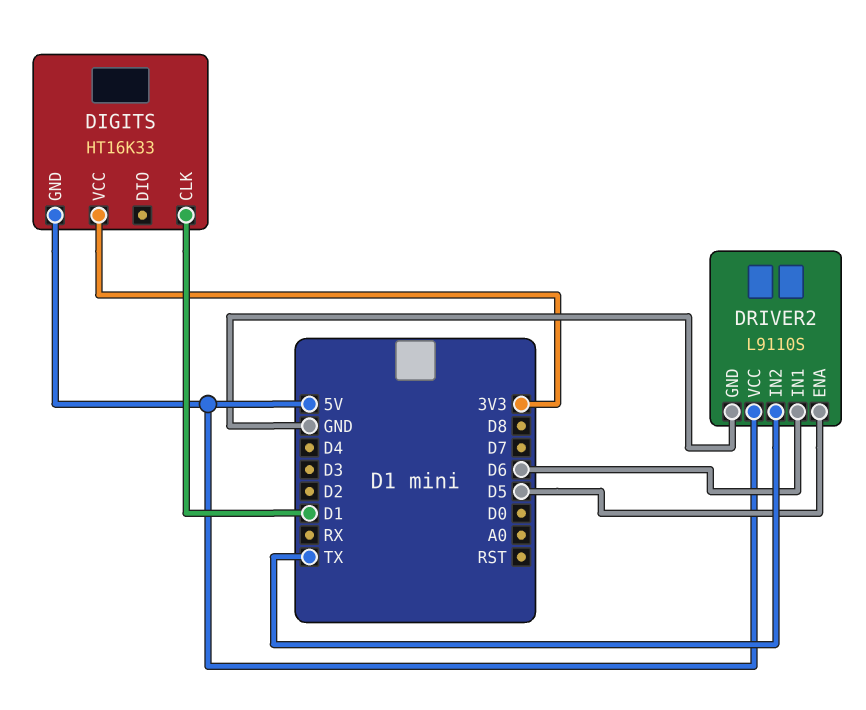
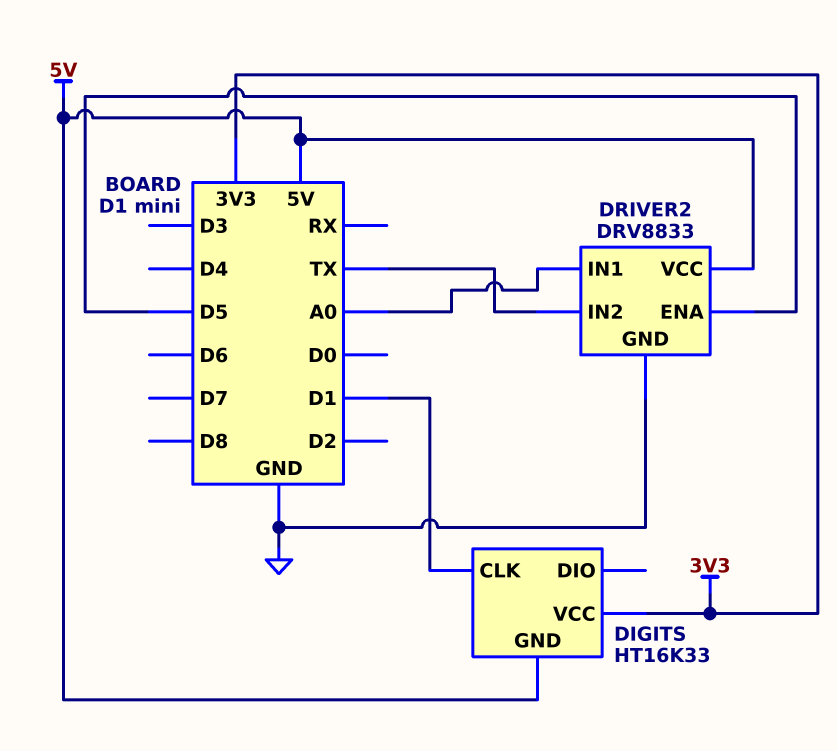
DRIVER2: L9110S -> DRV8833
DRIVER2 pin IN1: D6 -> A0

